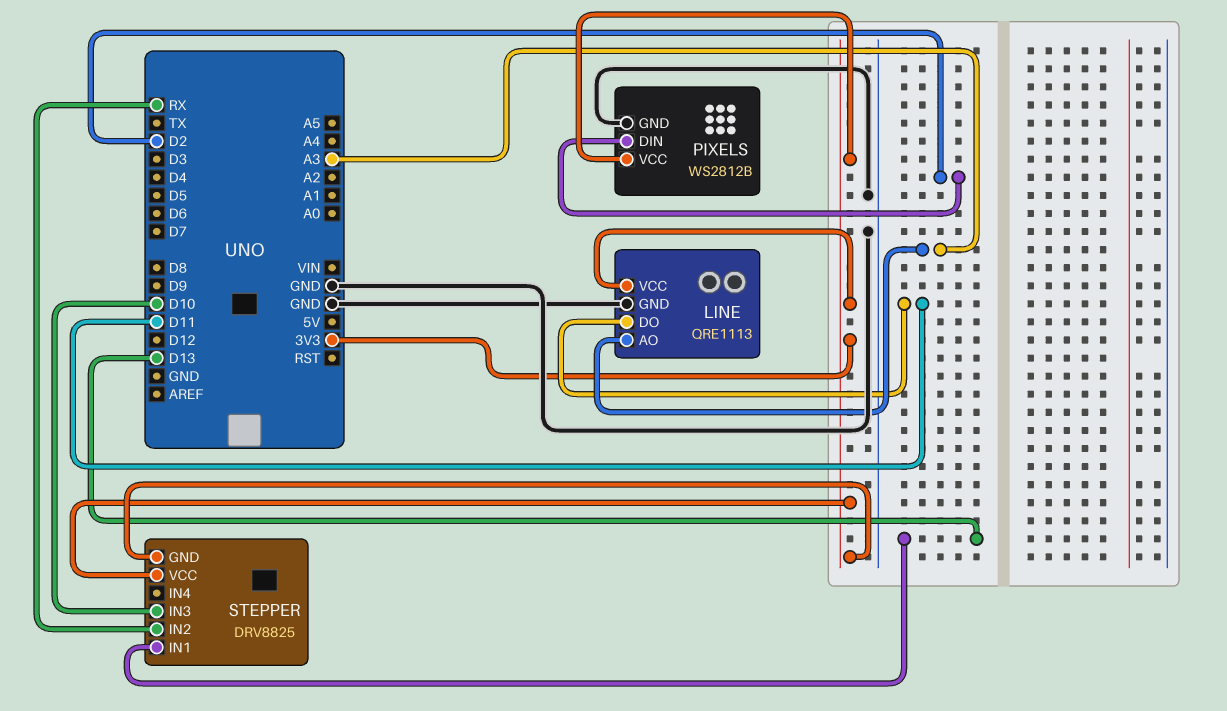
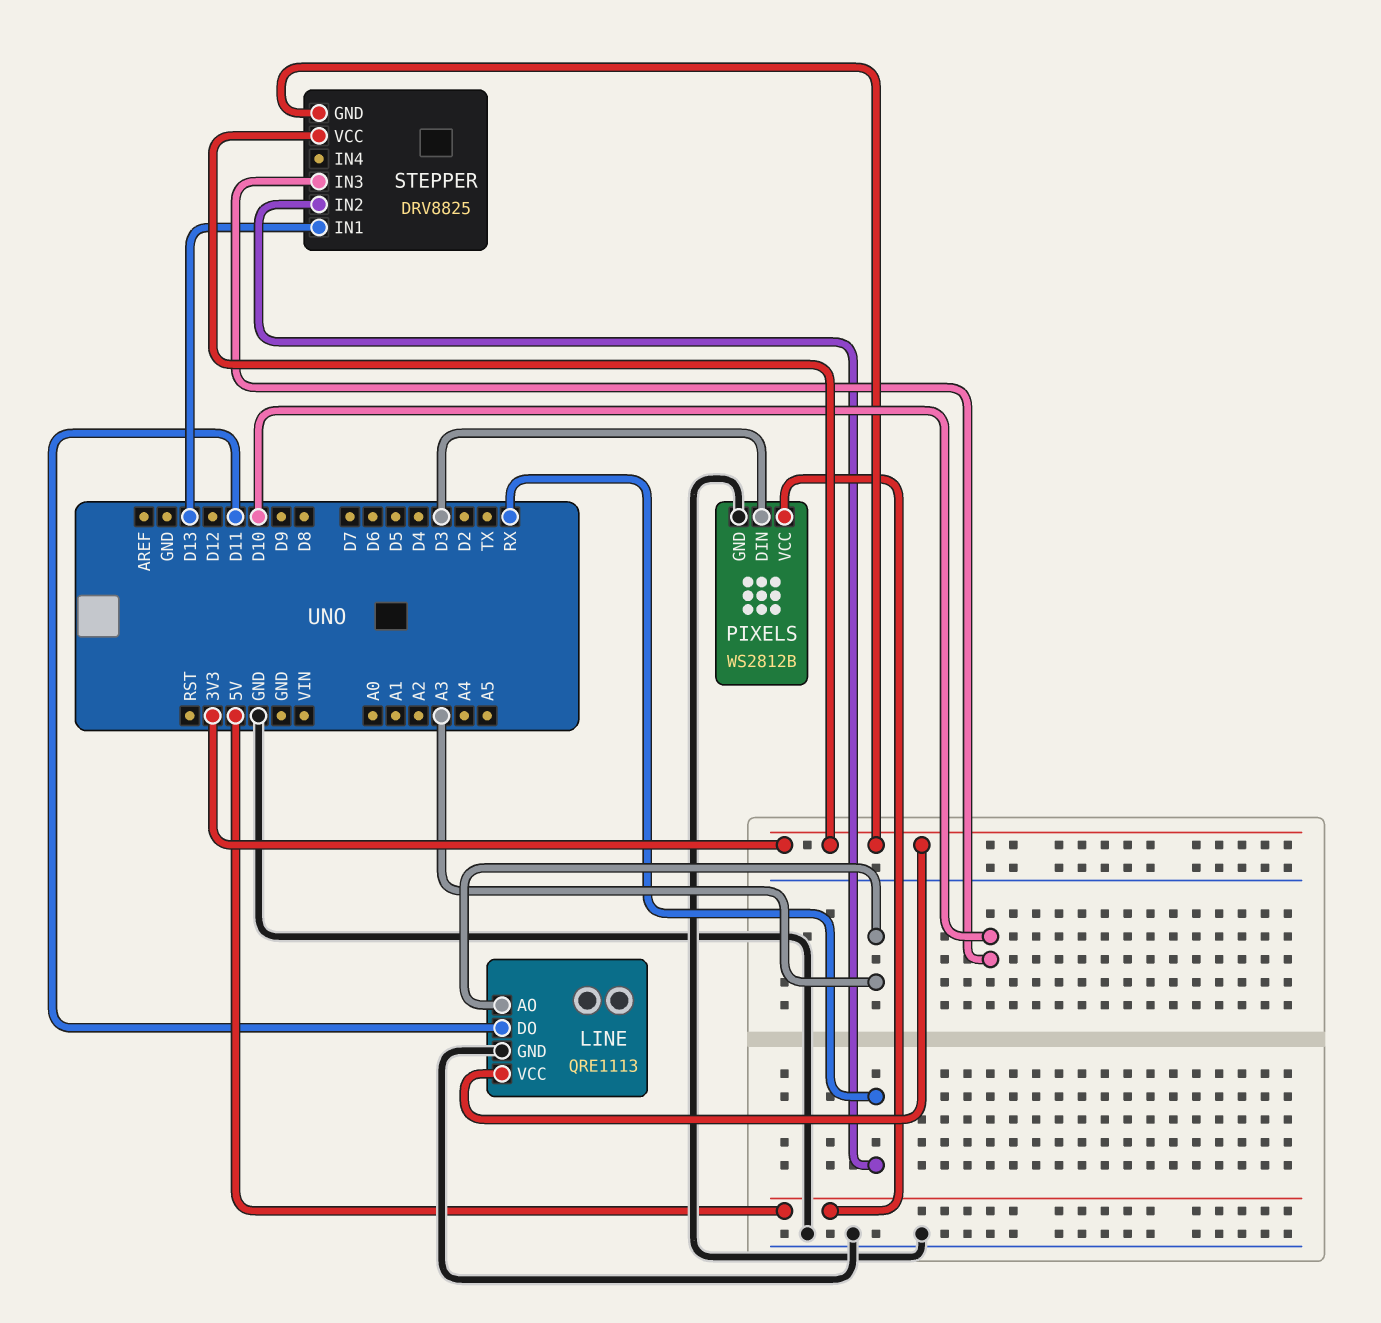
PIXELS pin DIN: D2 -> D3
PIXELS pin VCC: 3V3 -> 5V

